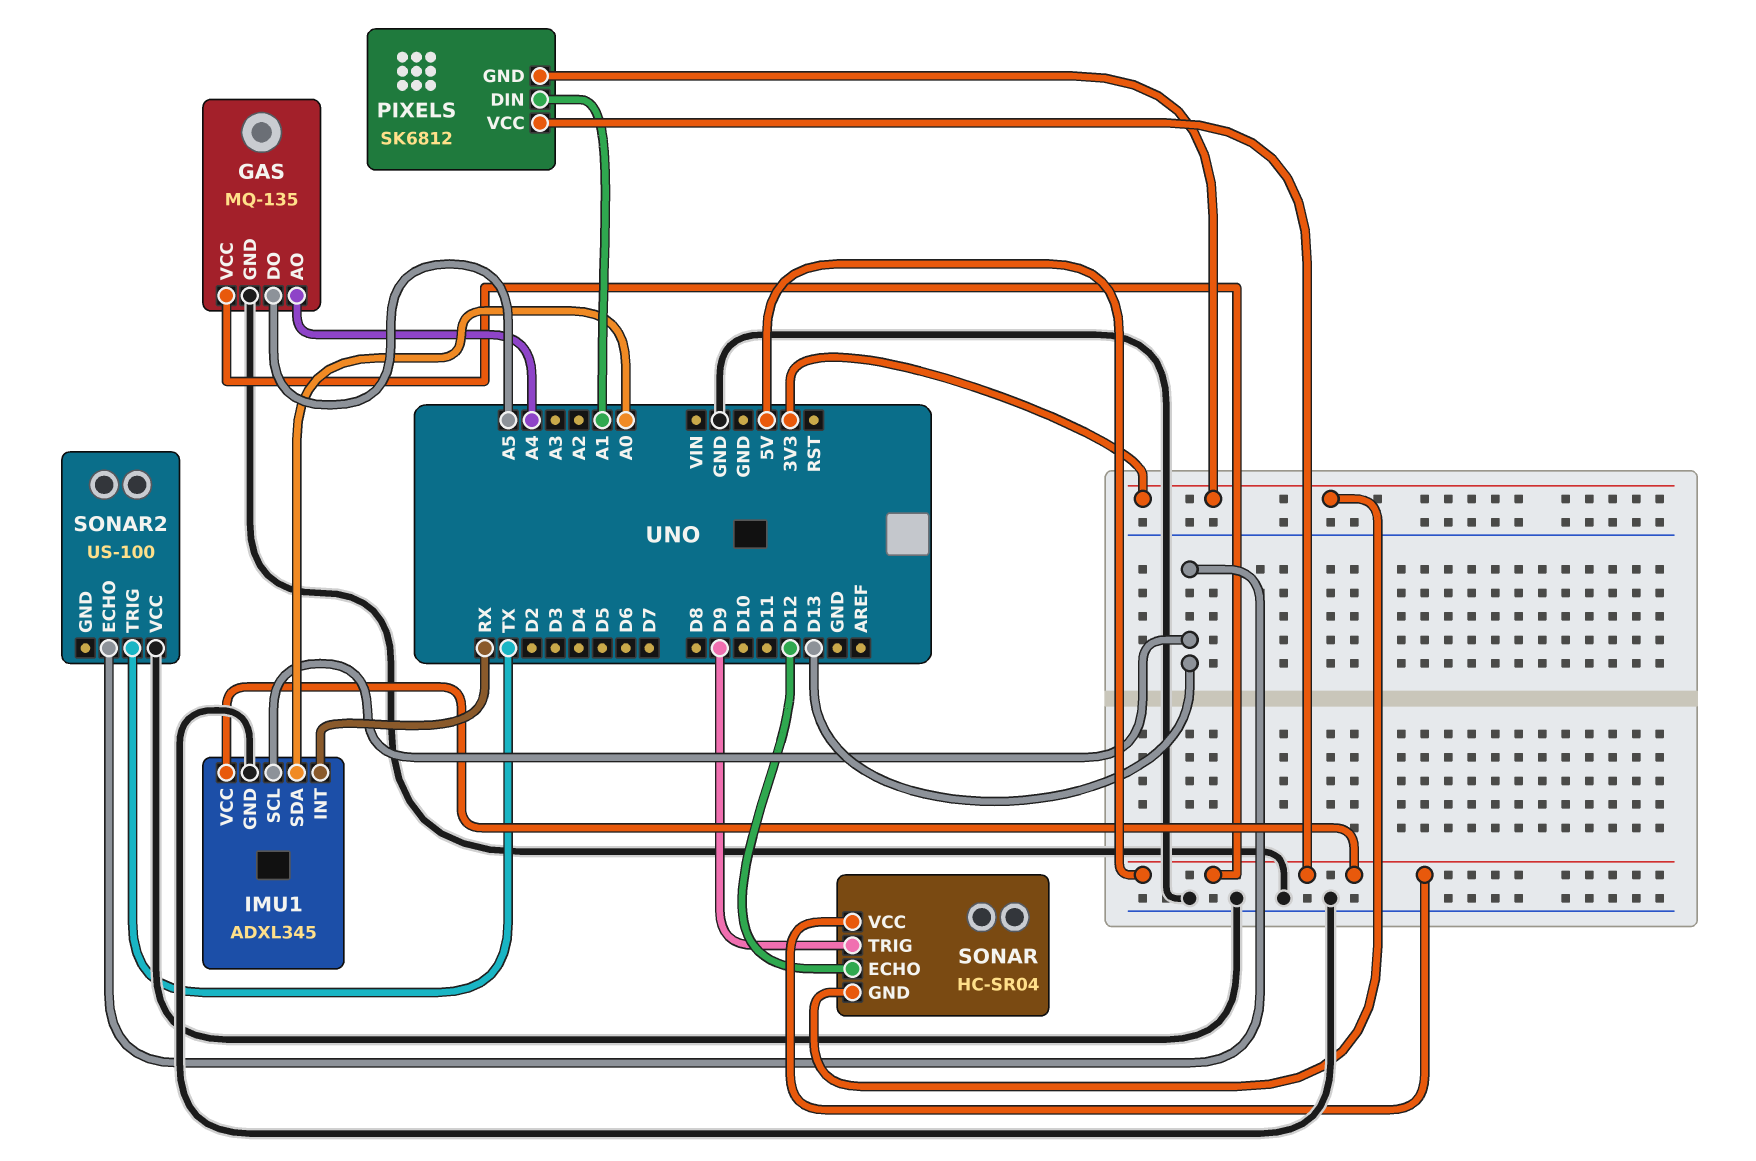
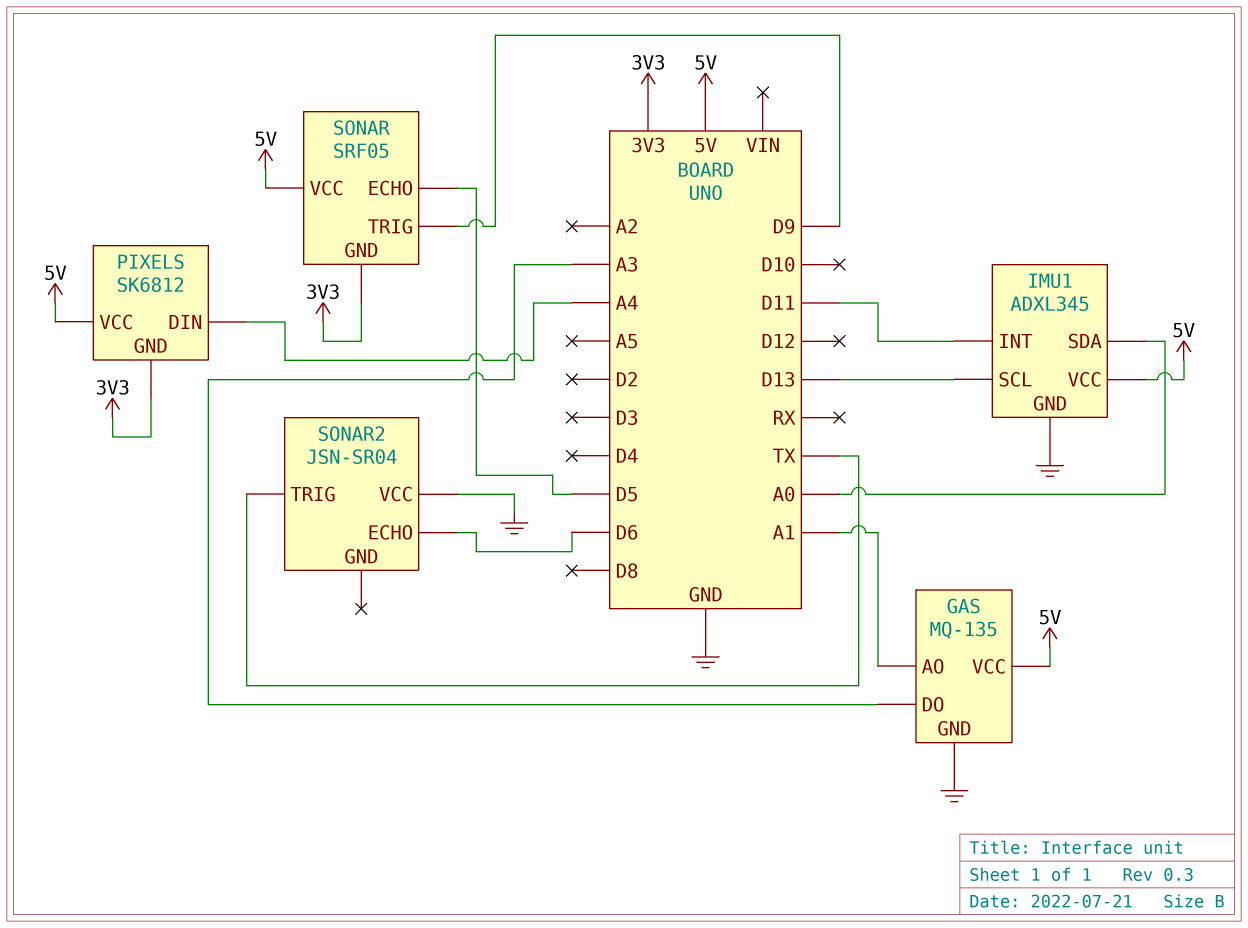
GAS pin AO: A4 -> A1
GAS pin DO: A5 -> A3
IMU1 pin INT: RX -> D11
PIXELS pin DIN: A1 -> A4
SONAR: HC-SR04 -> SRF05
SONAR pin ECHO: D12 -> D5
SONAR2: US-100 -> JSN-SR04
SONAR2 pin ECHO: D13 -> D6

